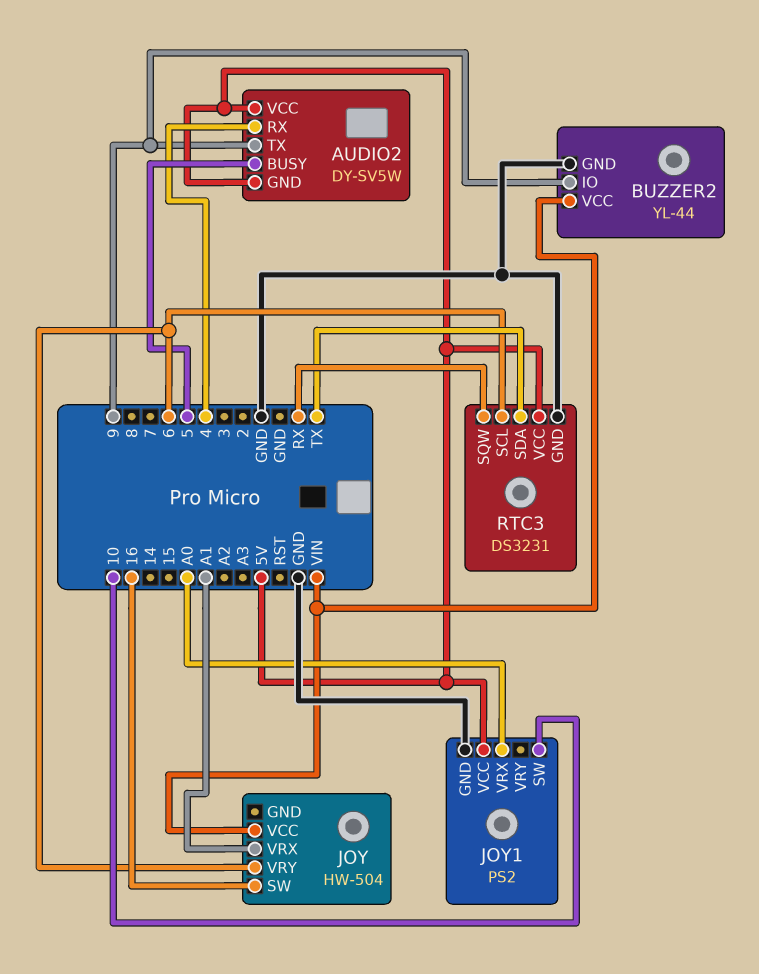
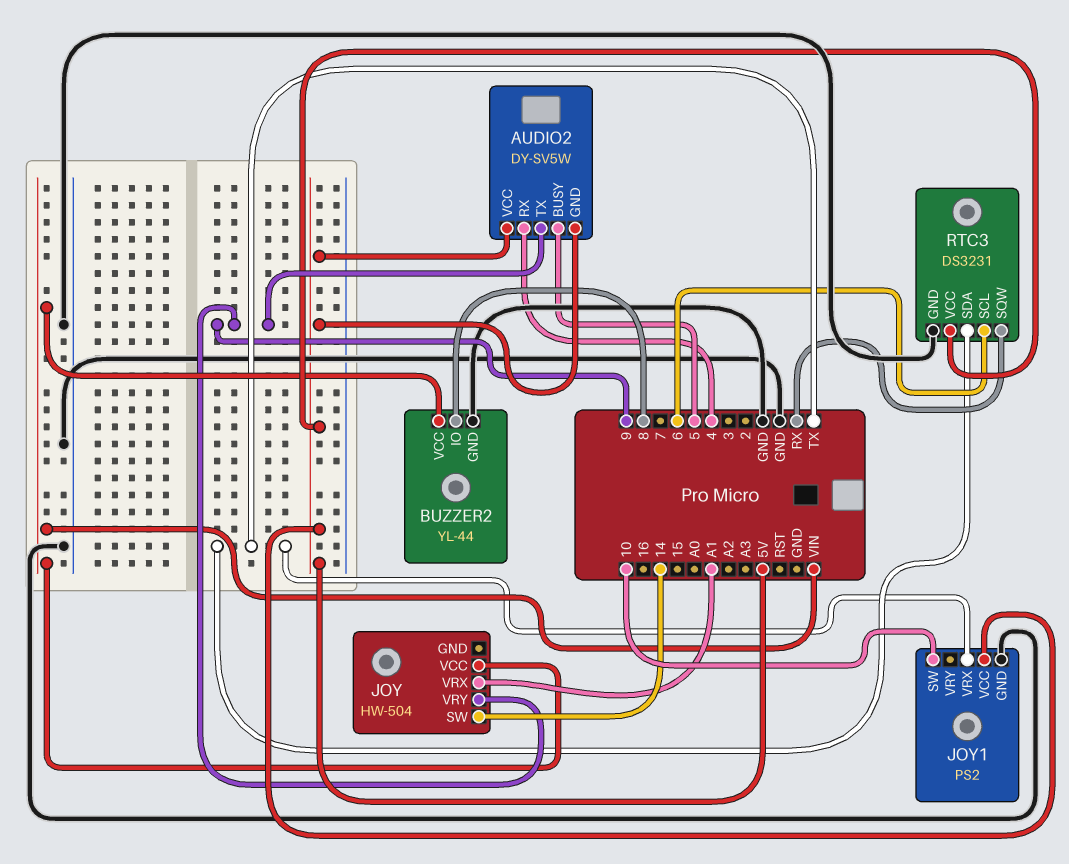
BUZZER2 pin IO: 9 -> 8
JOY pin SW: 16 -> 14
JOY pin VRY: 6 -> 9
JOY1 pin VRX: A0 -> TX

